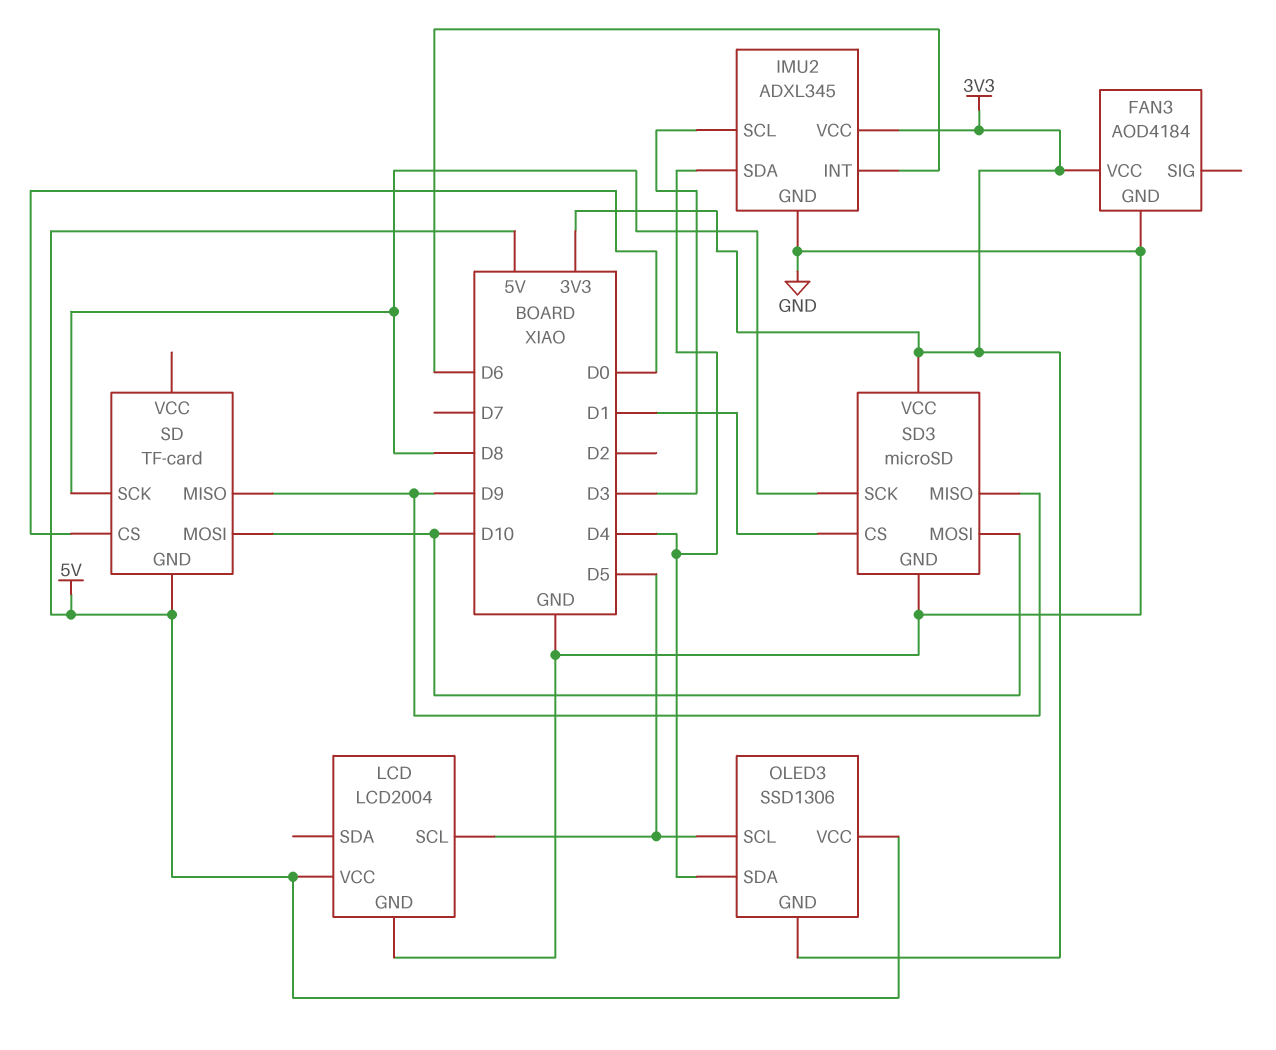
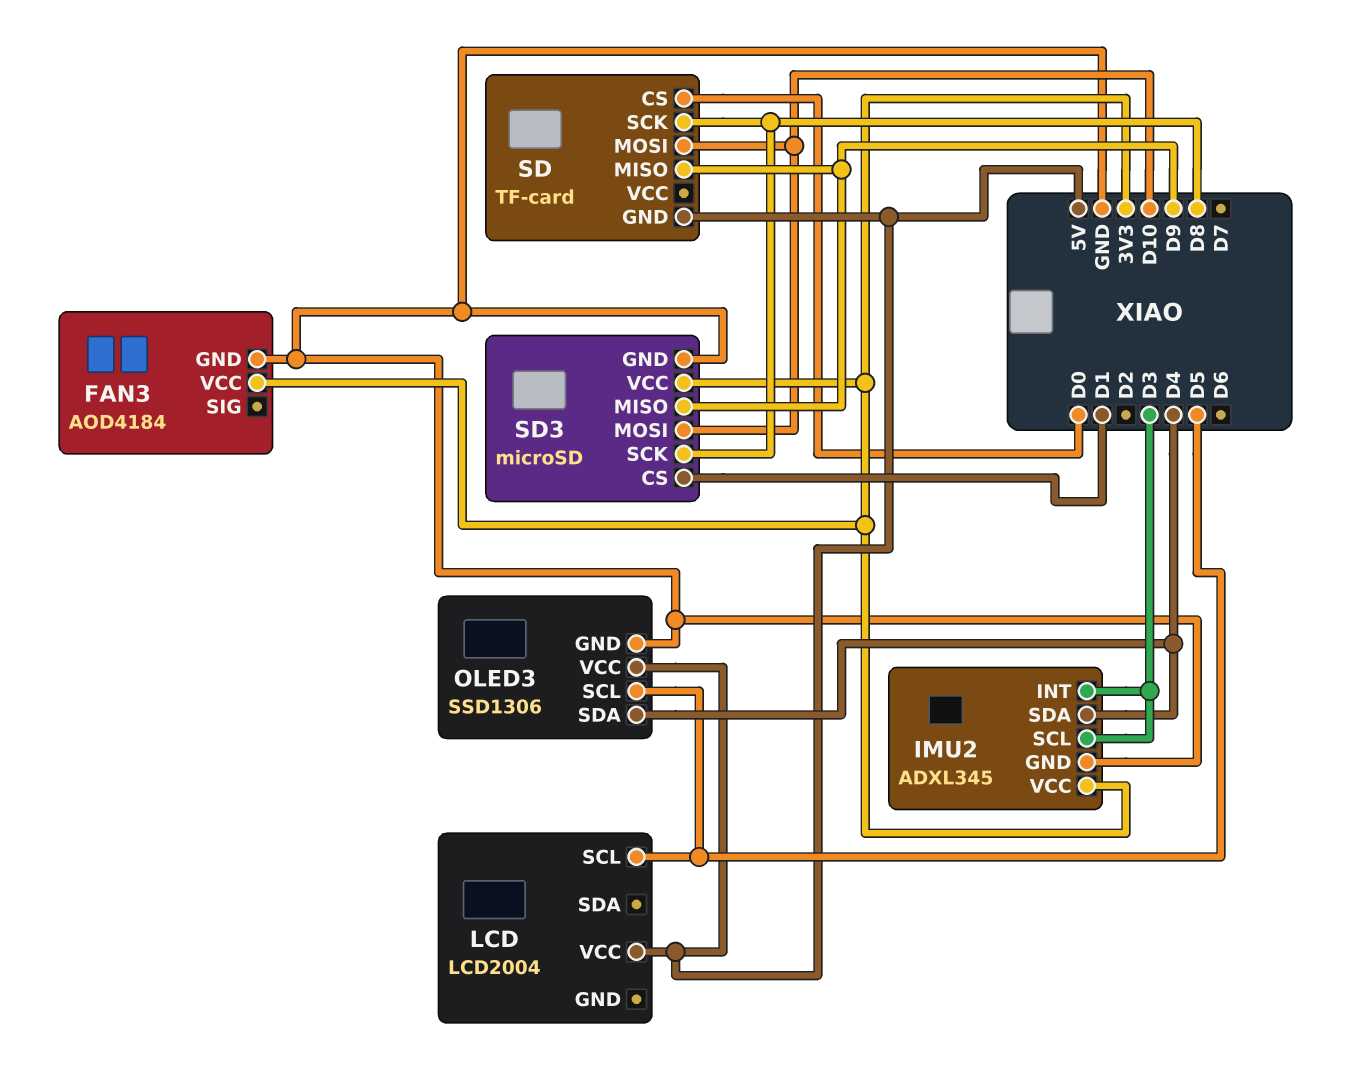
IMU2 pin INT: D6 -> D3
LCD pin GND: GND -> none
OLED3 pin GND: 3V3 -> GND

